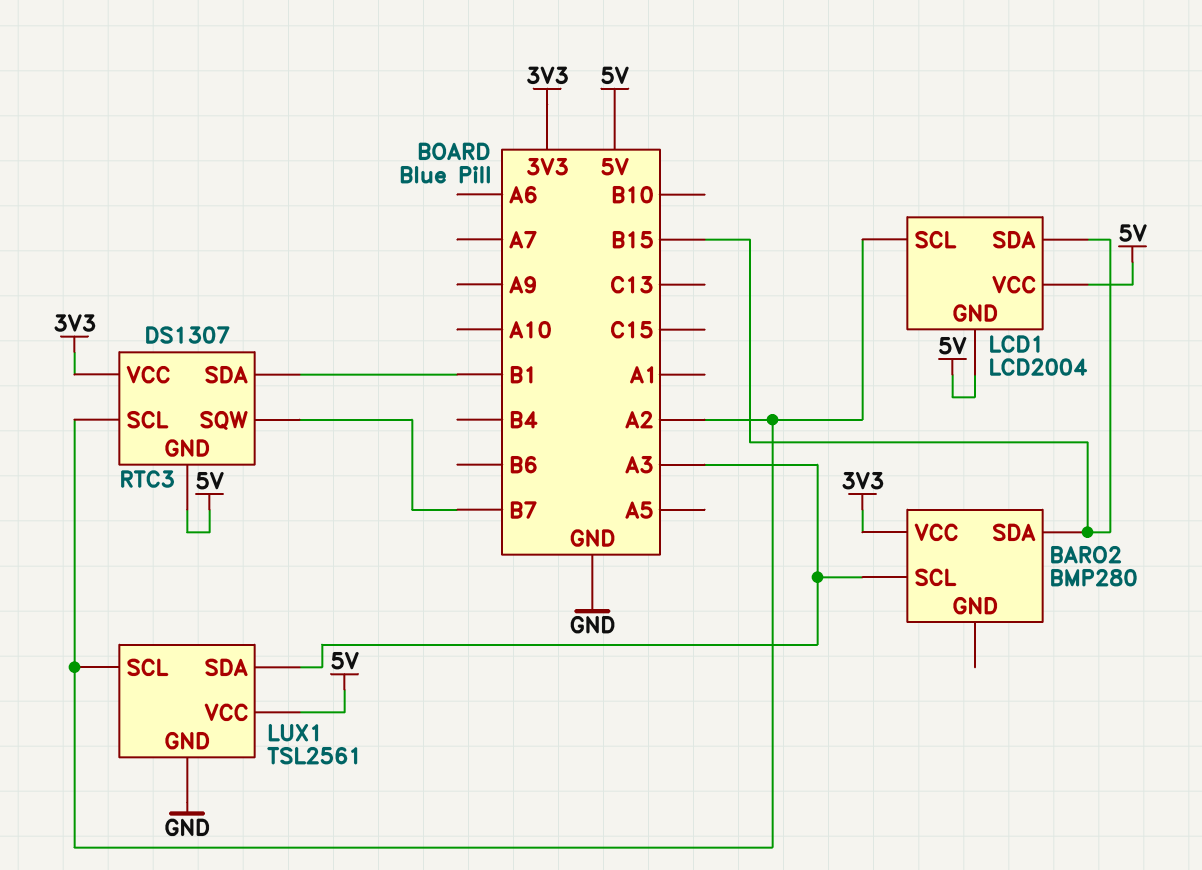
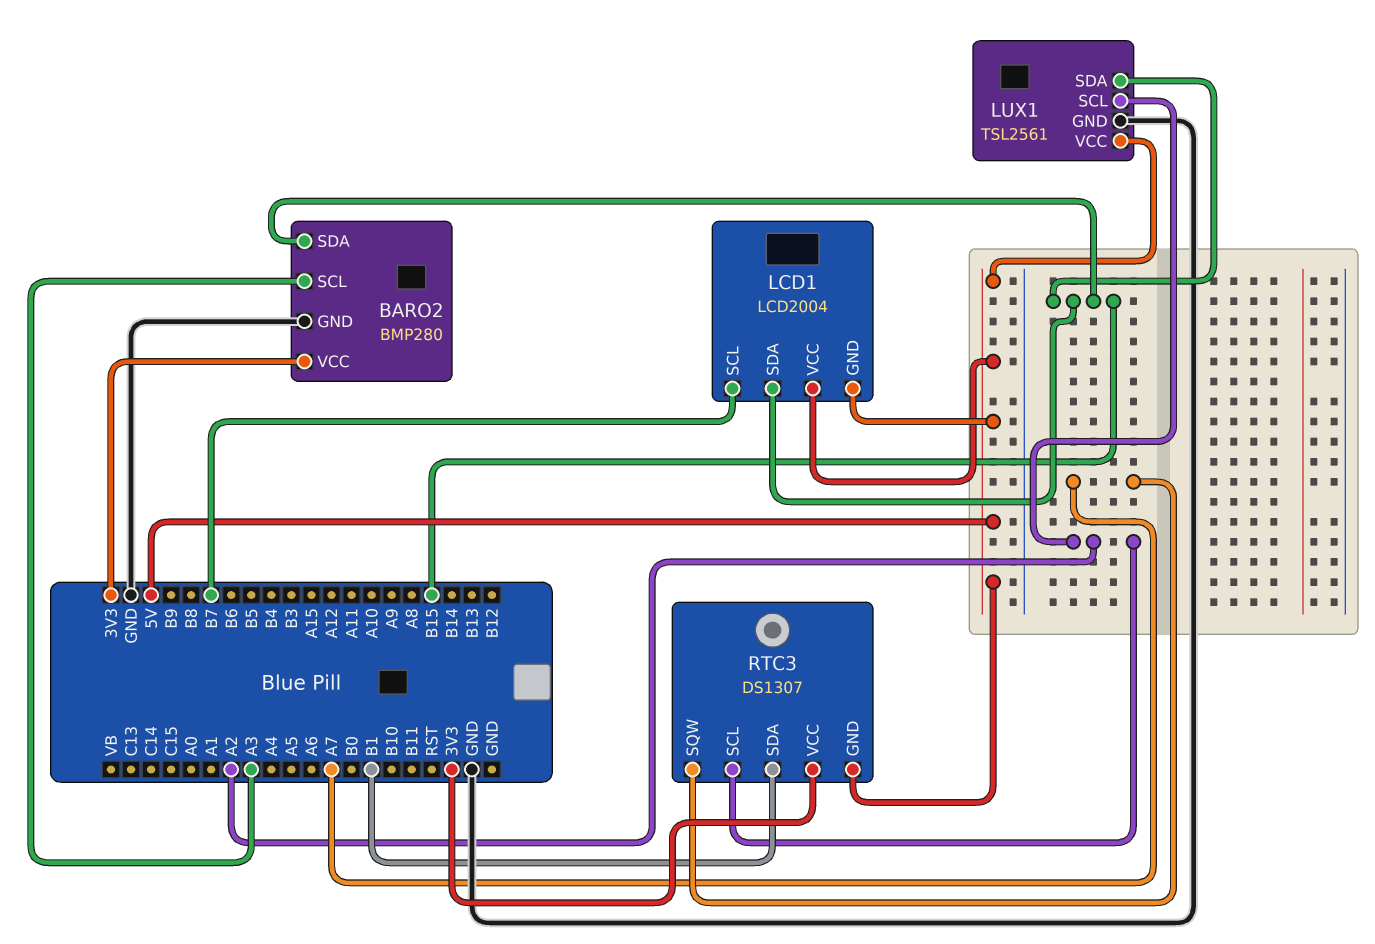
BARO2 pin GND: none -> GND
LCD1 pin SCL: A2 -> B7
LUX1 pin SDA: A3 -> B15
RTC3 pin SQW: B7 -> A7

